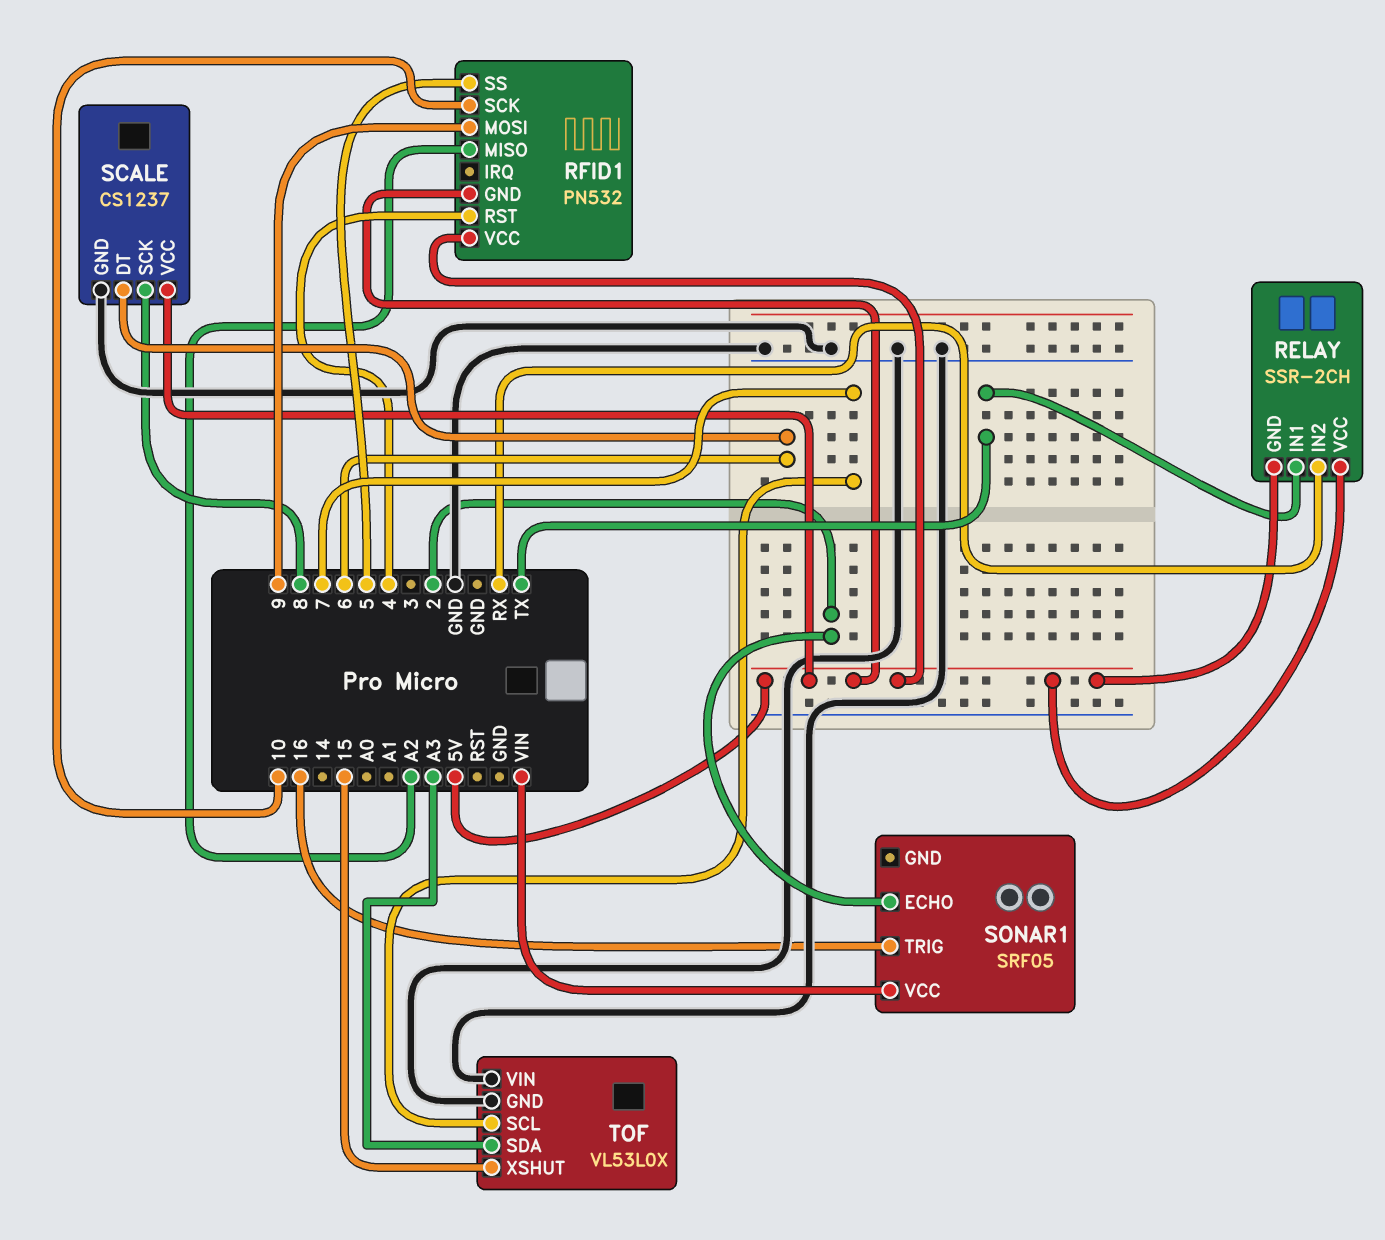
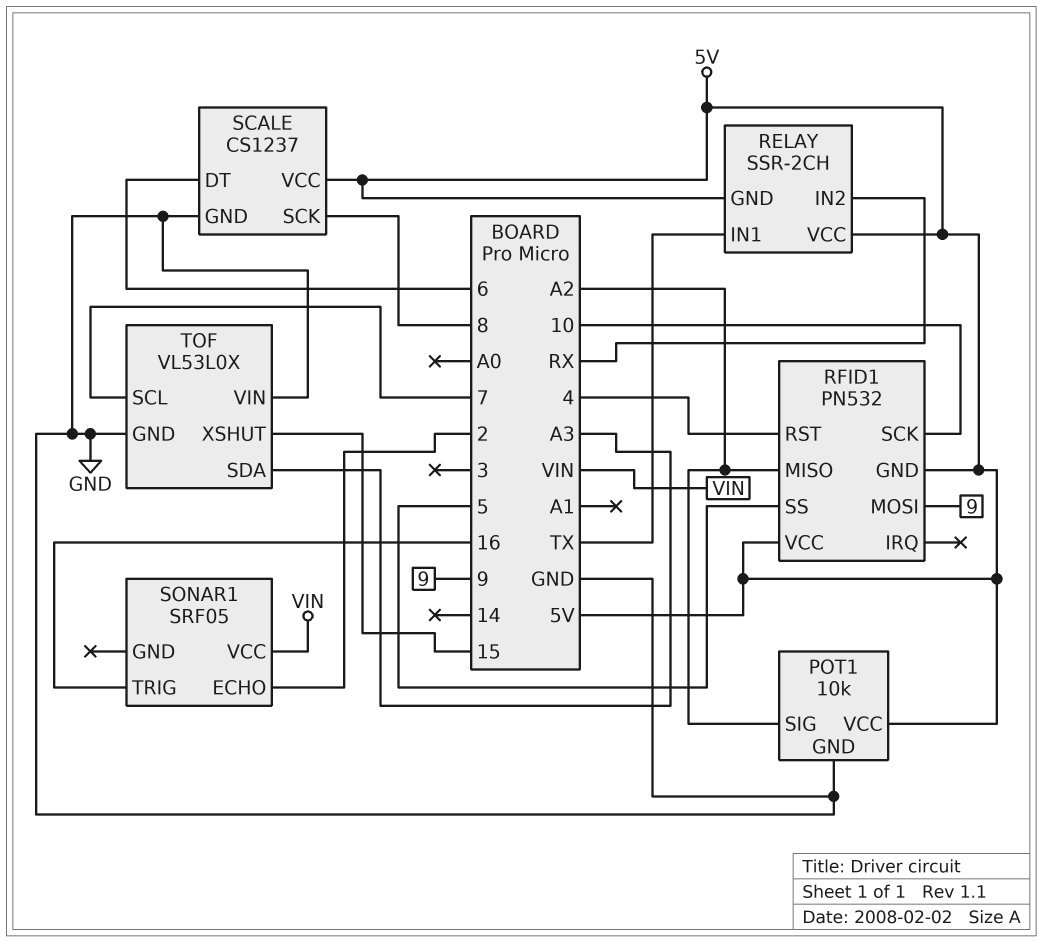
POT1: none -> 10k
POT1 pin GND: none -> GND
POT1 pin SIG: none -> A2
POT1 pin VCC: none -> 5V

